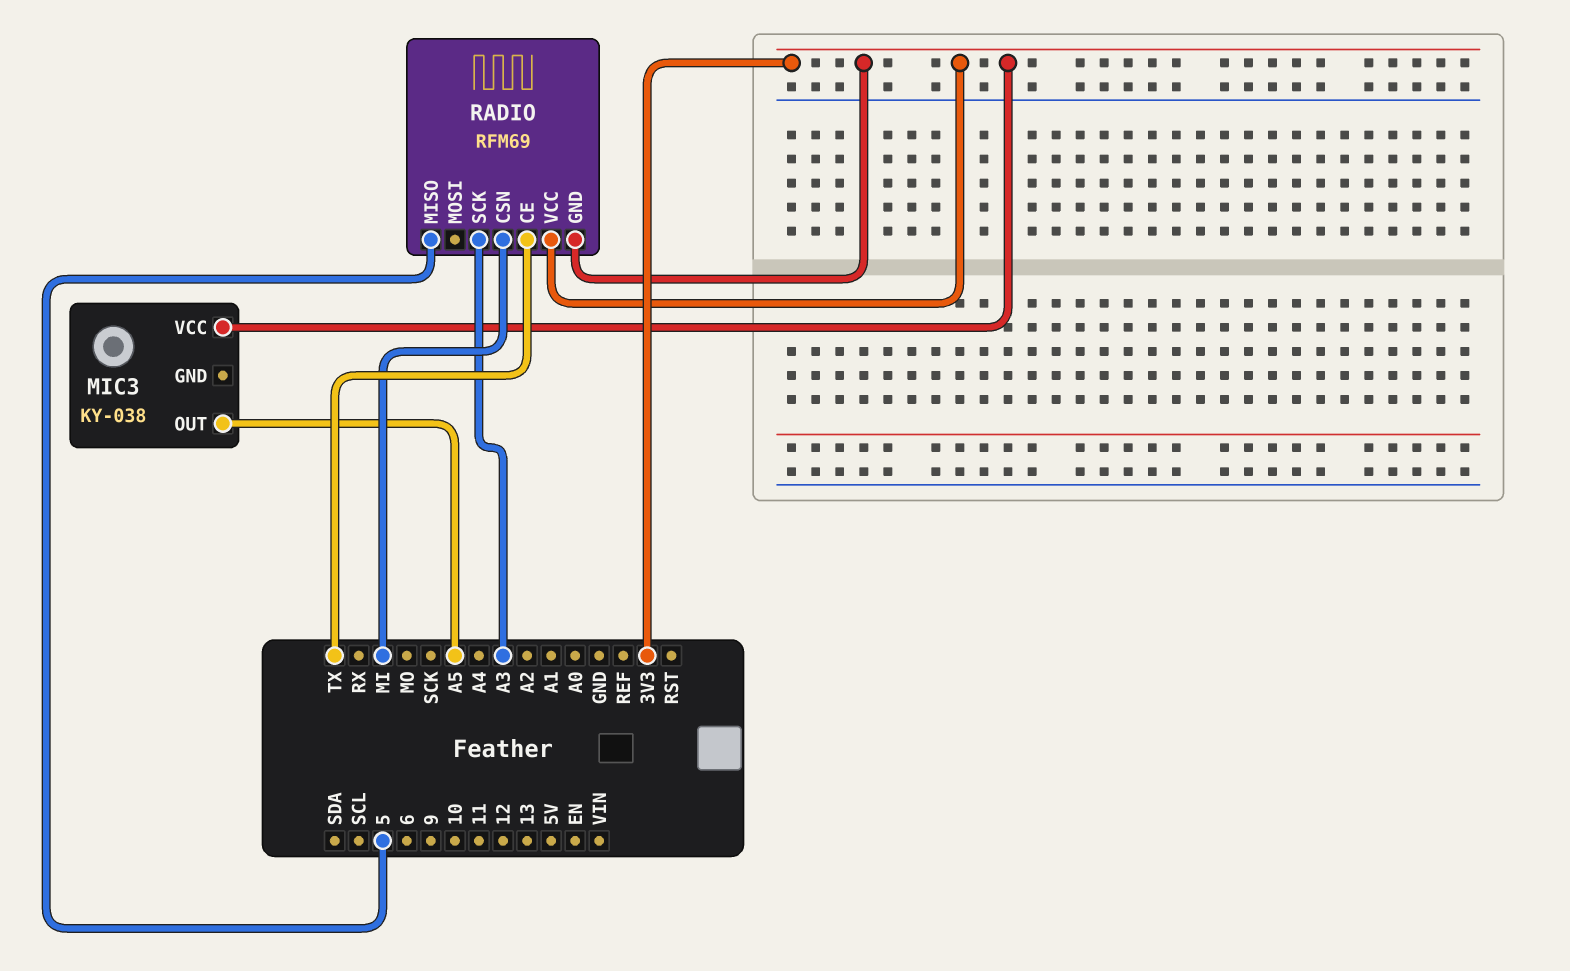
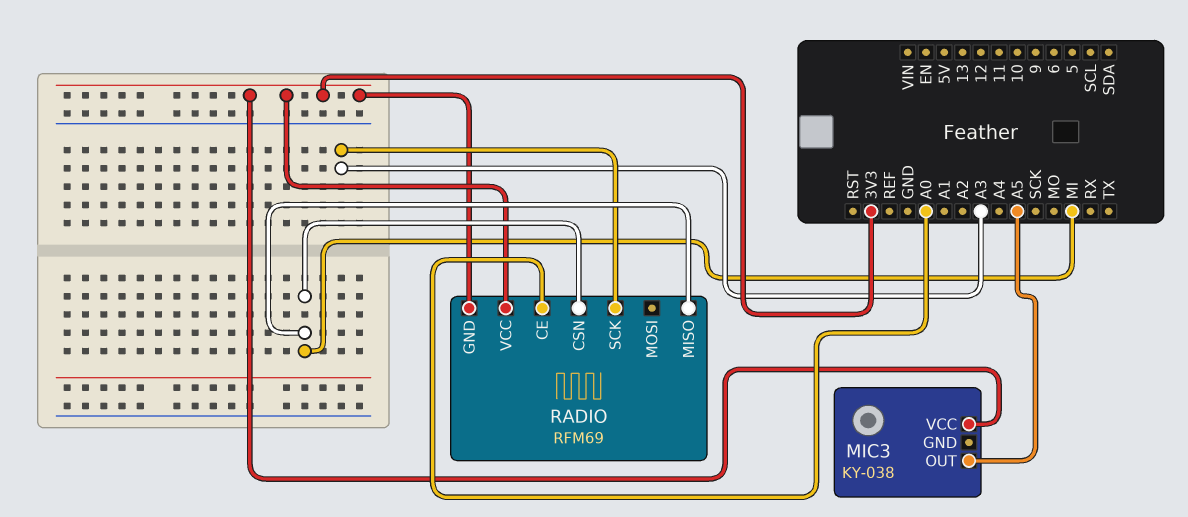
RADIO pin CE: TX -> A0
RADIO pin MISO: 5 -> MI

